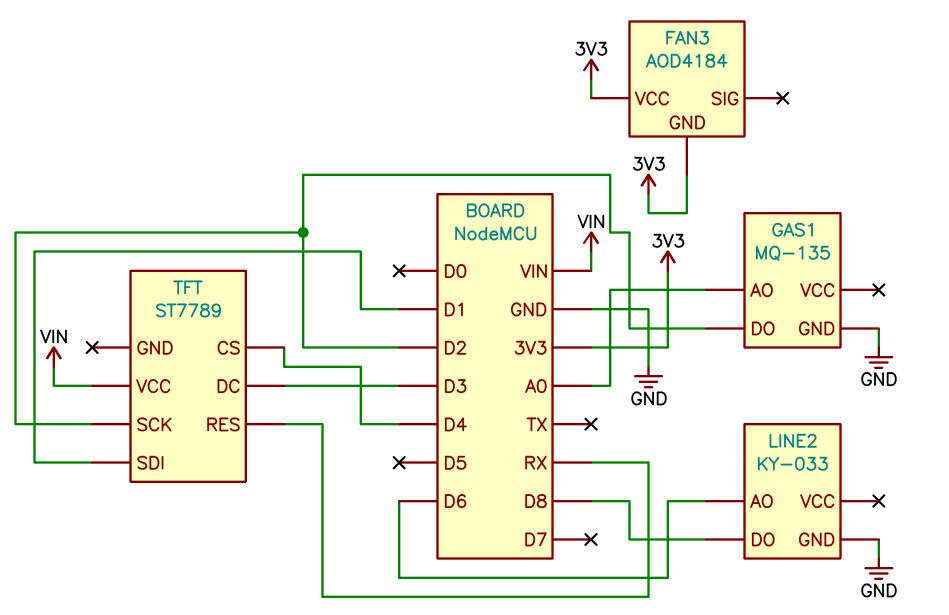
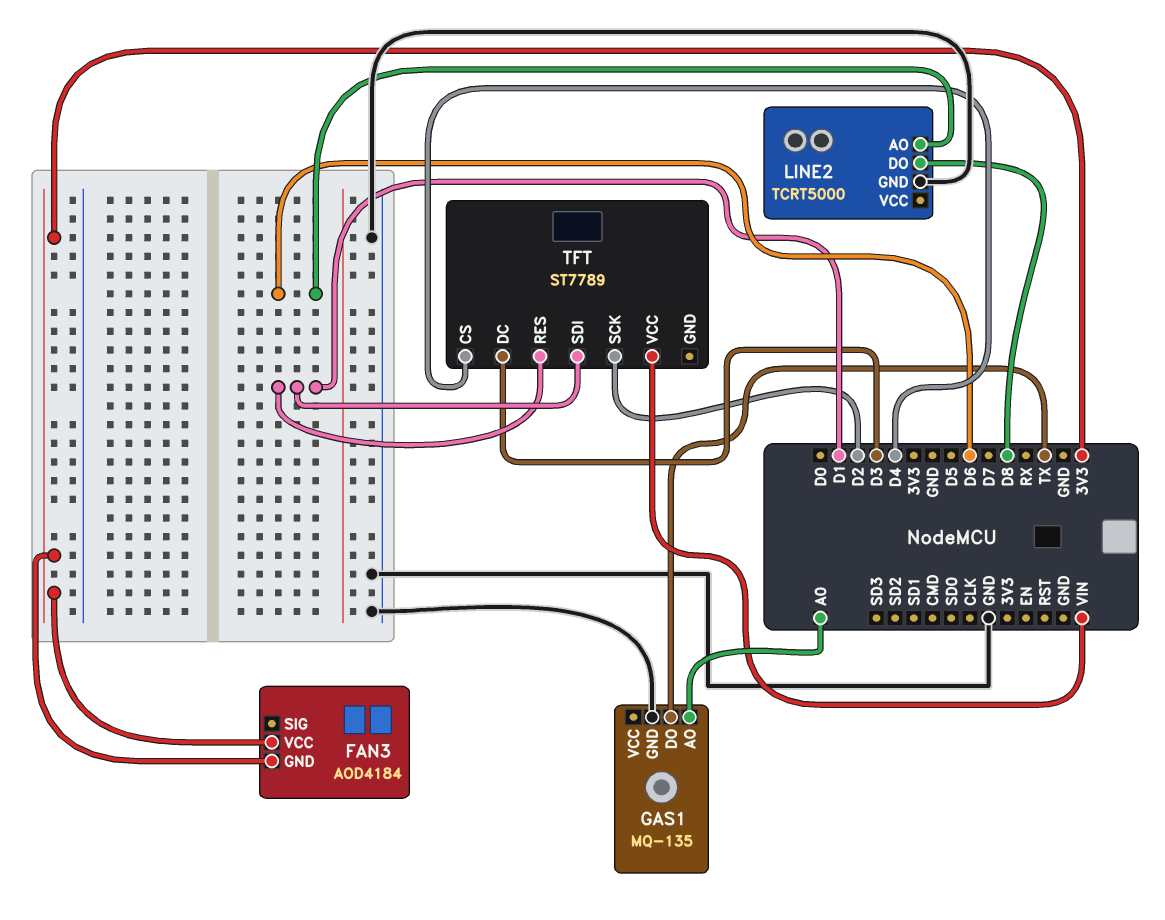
GAS1 pin DO: D2 -> TX
LINE2: KY-033 -> TCRT5000
TFT pin RES: RX -> D1

